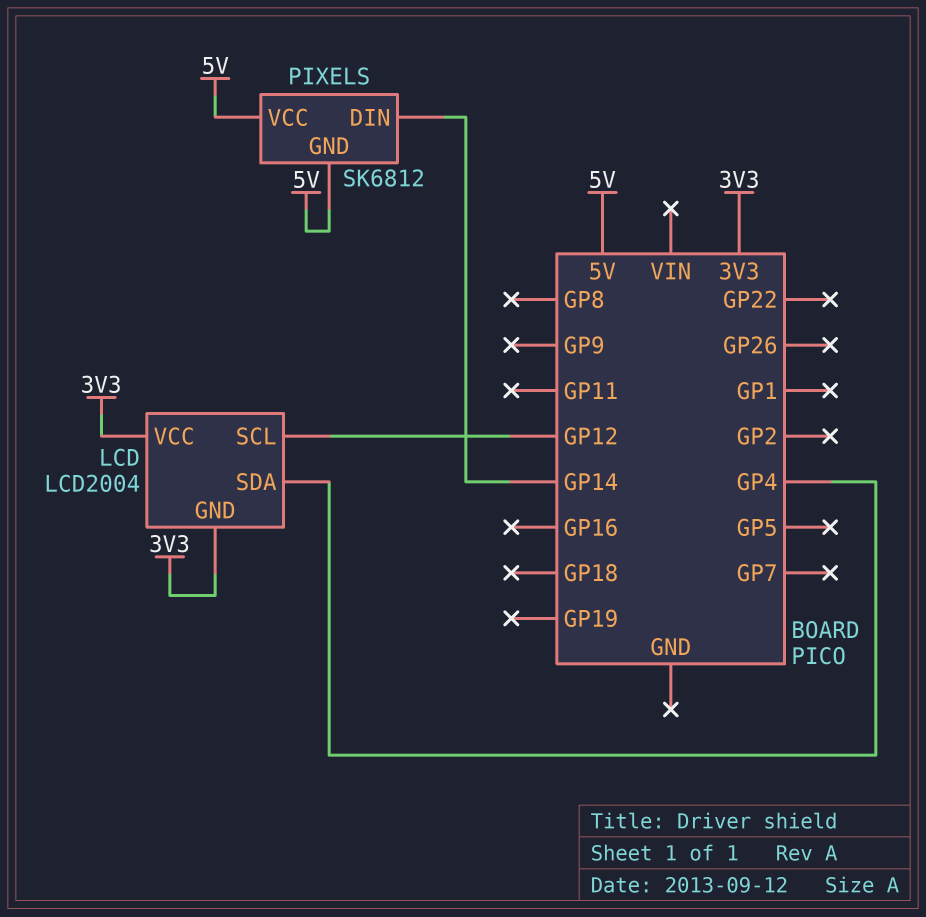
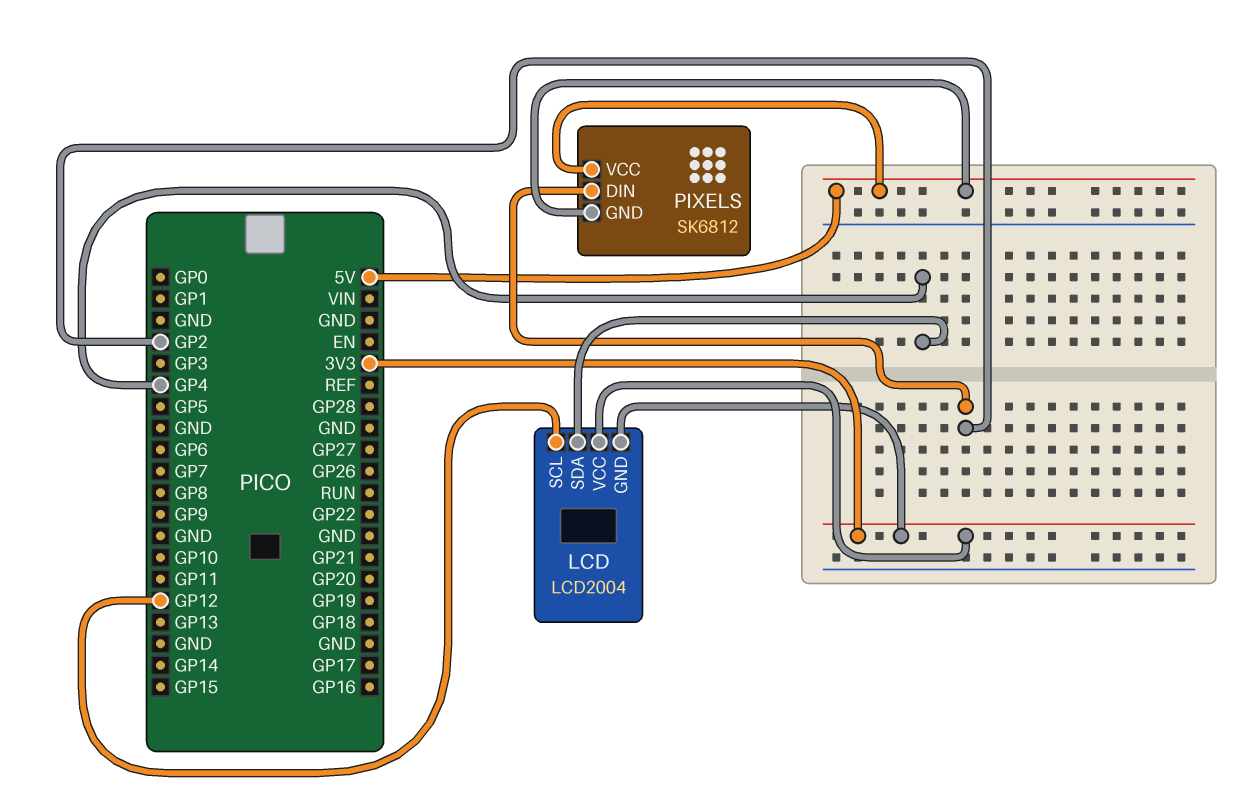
PIXELS pin DIN: GP14 -> GP2

